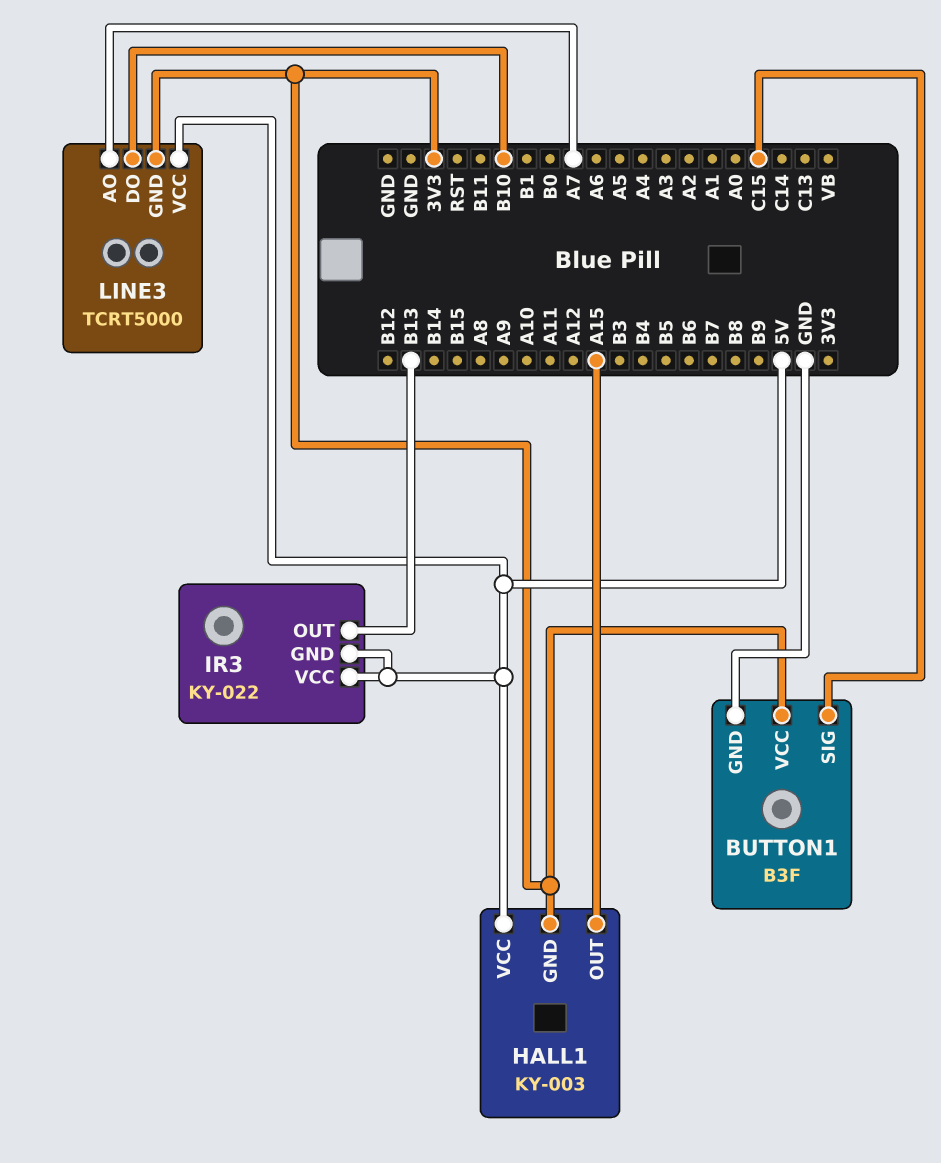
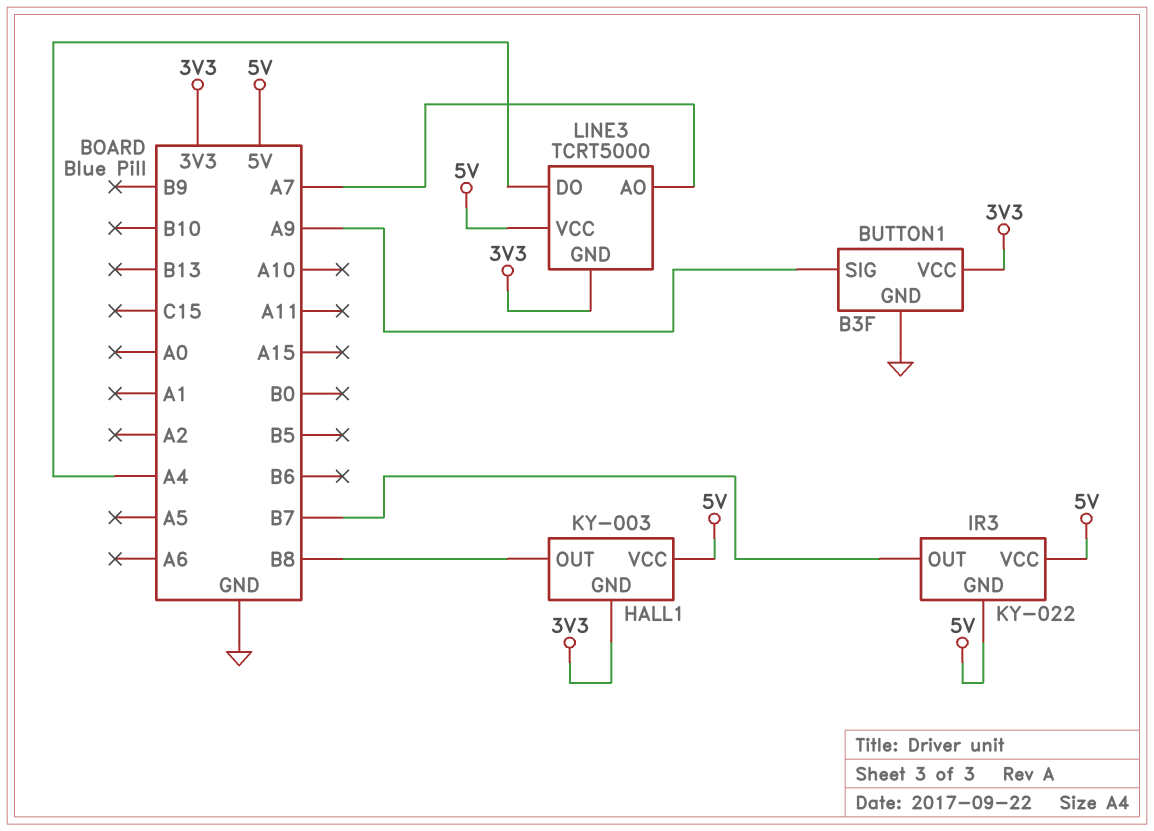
BUTTON1 pin SIG: C15 -> A9
HALL1 pin OUT: A15 -> B8
IR3 pin OUT: B13 -> B7
LINE3 pin DO: B10 -> A4

